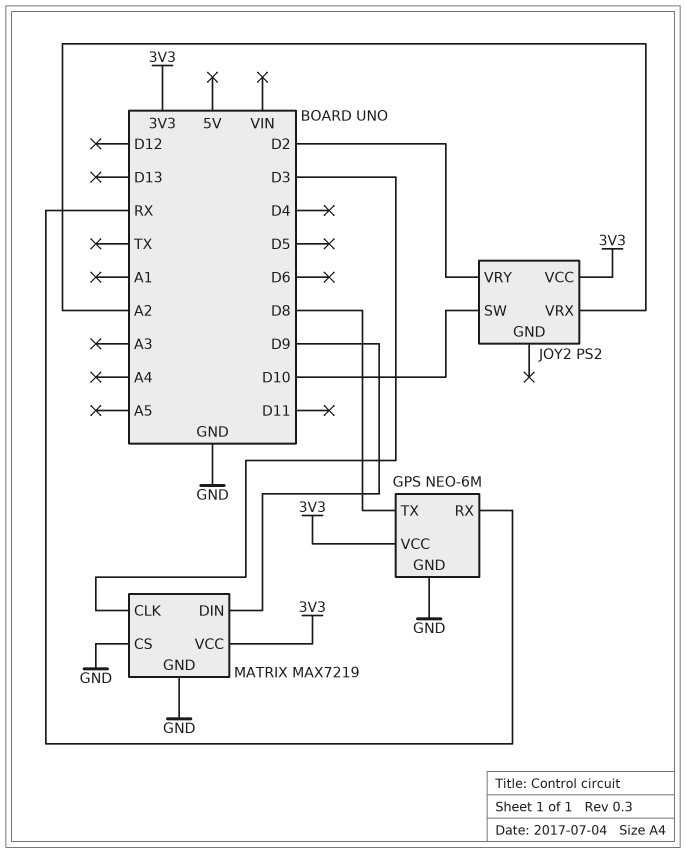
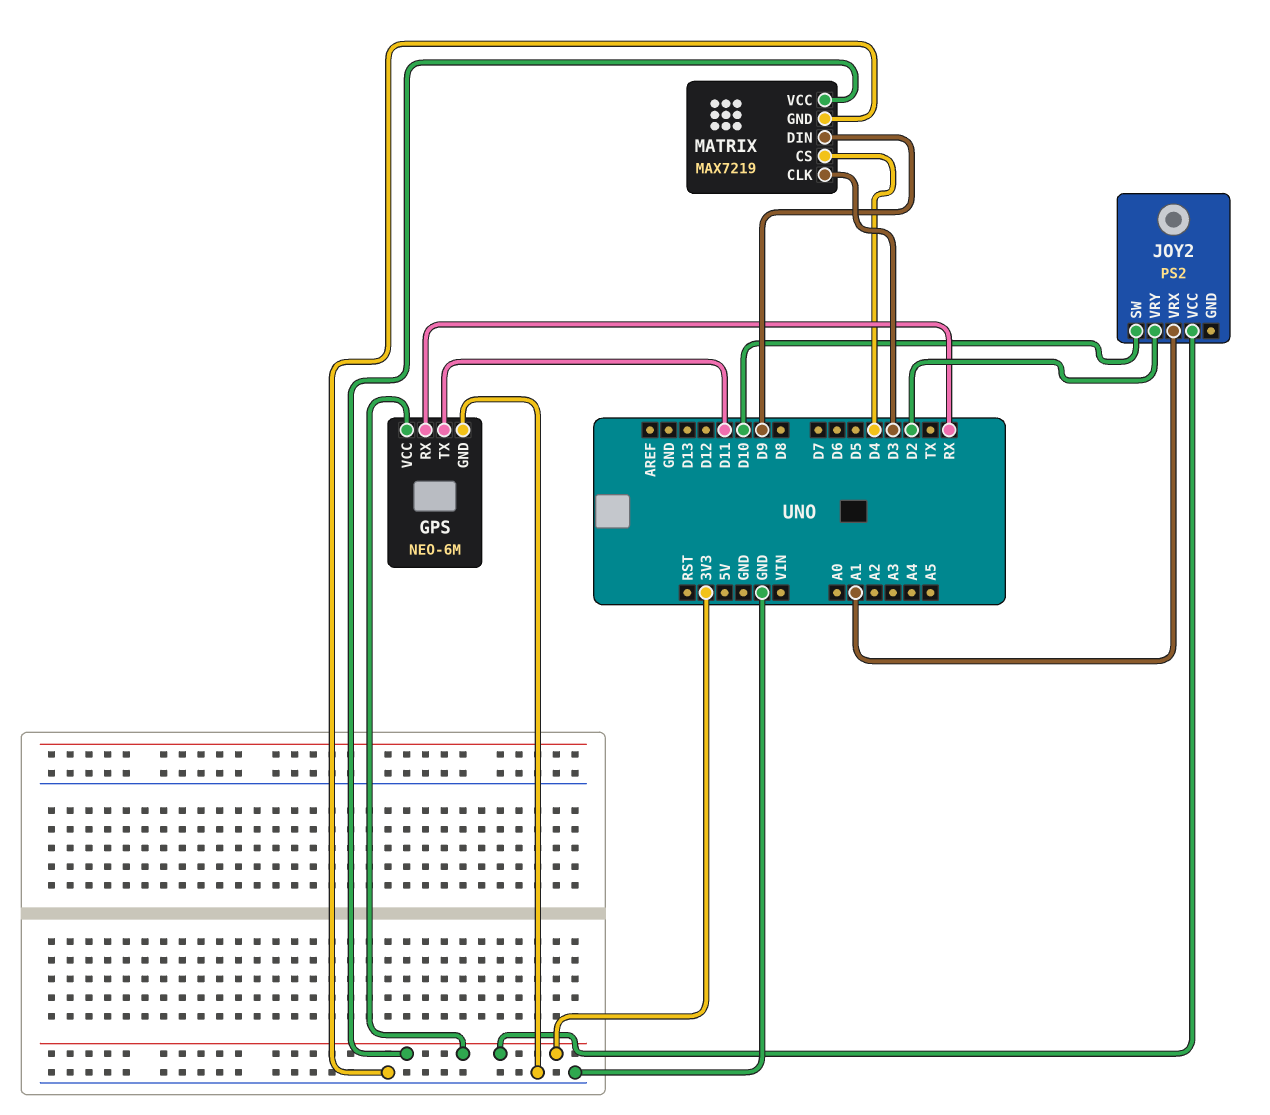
GPS pin TX: D8 -> D11
JOY2 pin VRX: A2 -> A1
MATRIX pin CS: GND -> D4

